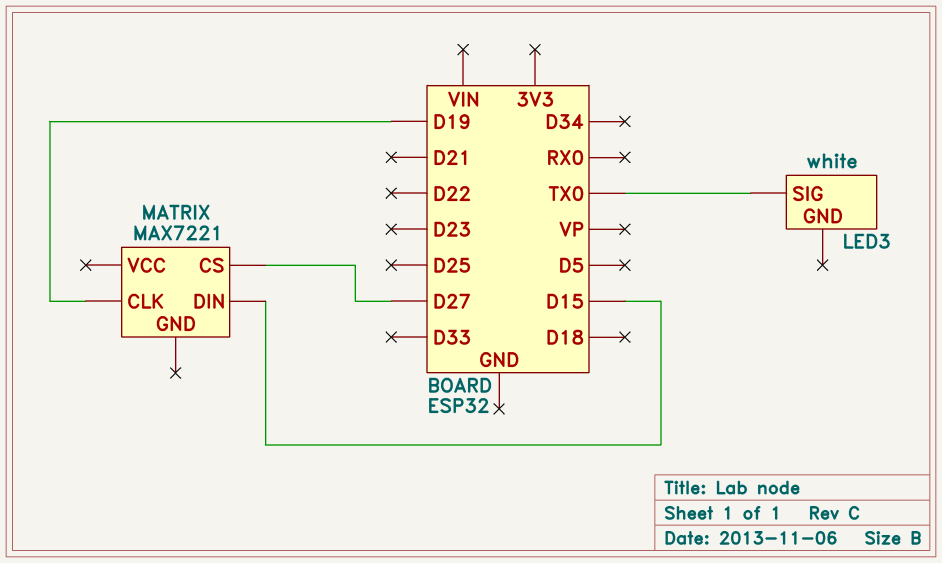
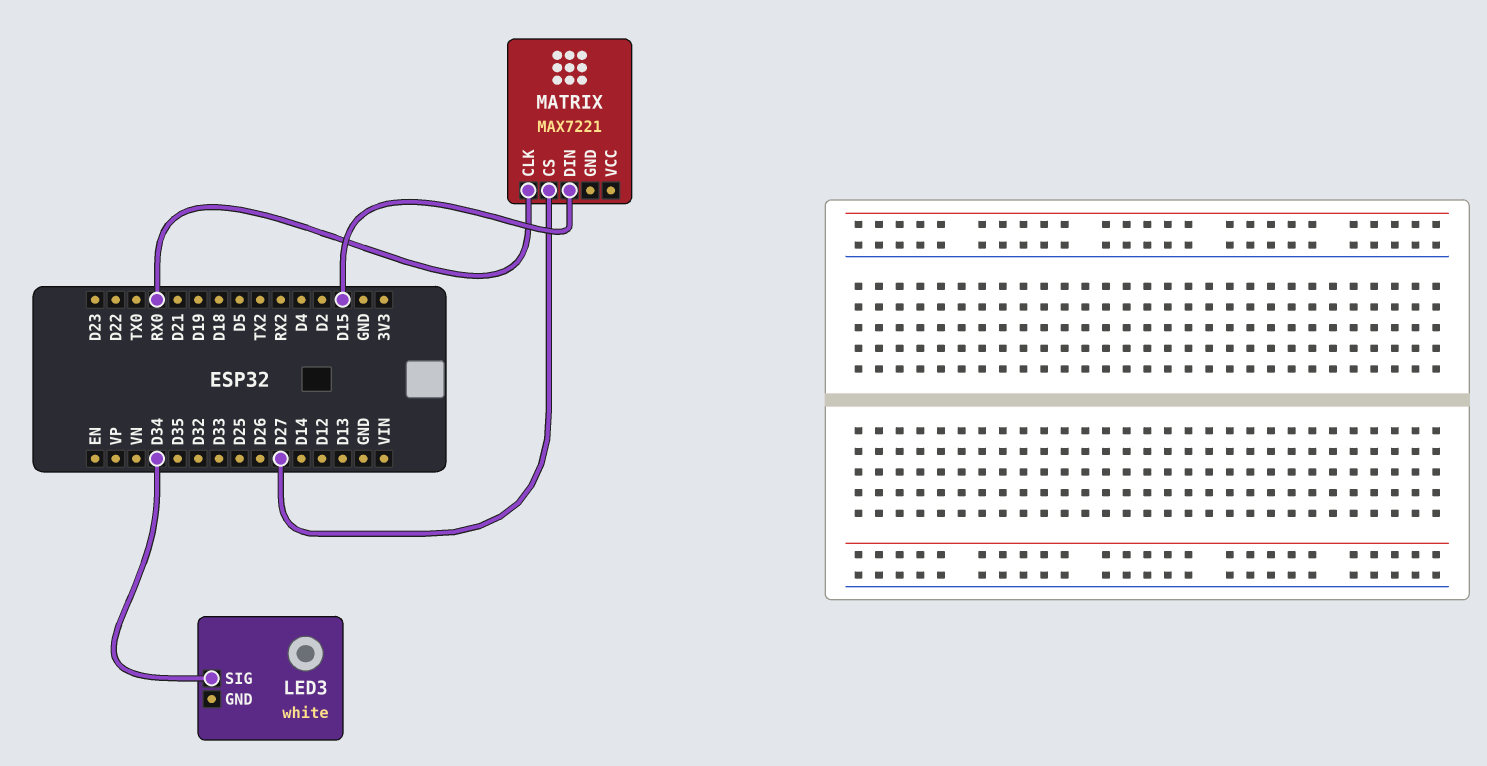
LED3 pin SIG: TX0 -> D34
MATRIX pin CLK: D19 -> RX0

